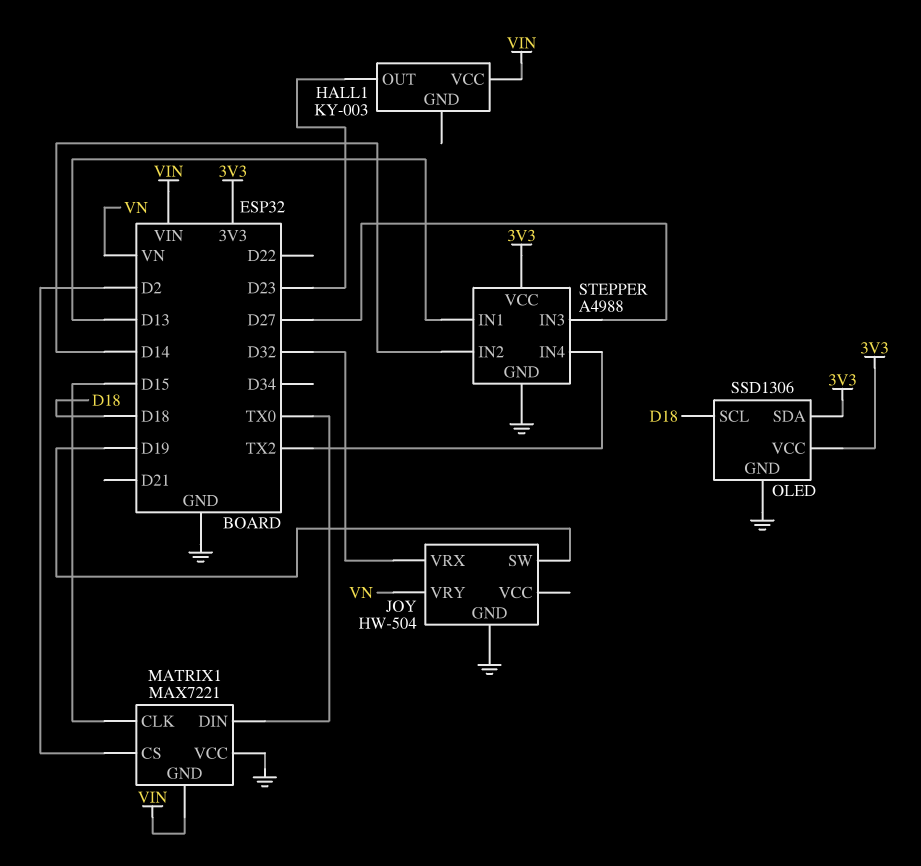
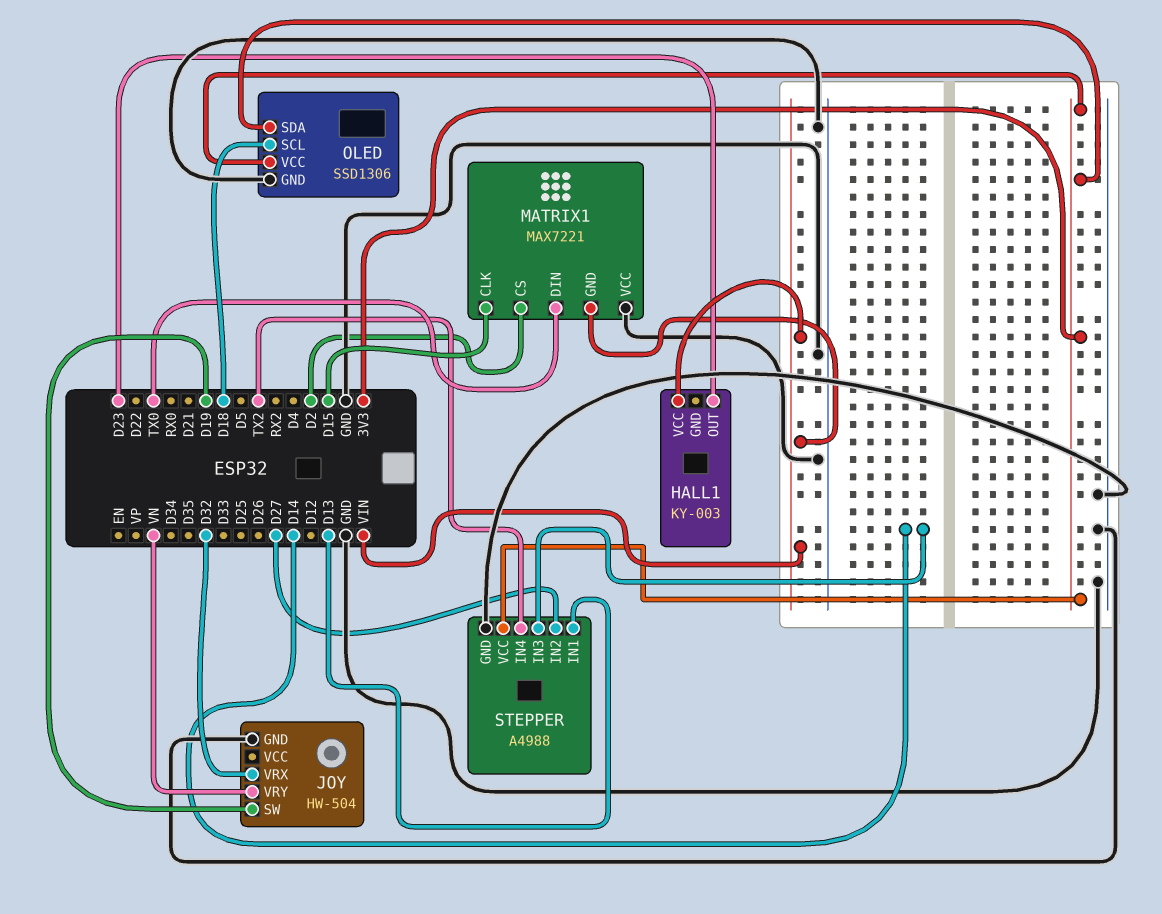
STEPPER pin IN2: D14 -> D27
STEPPER pin IN3: D27 -> D14

